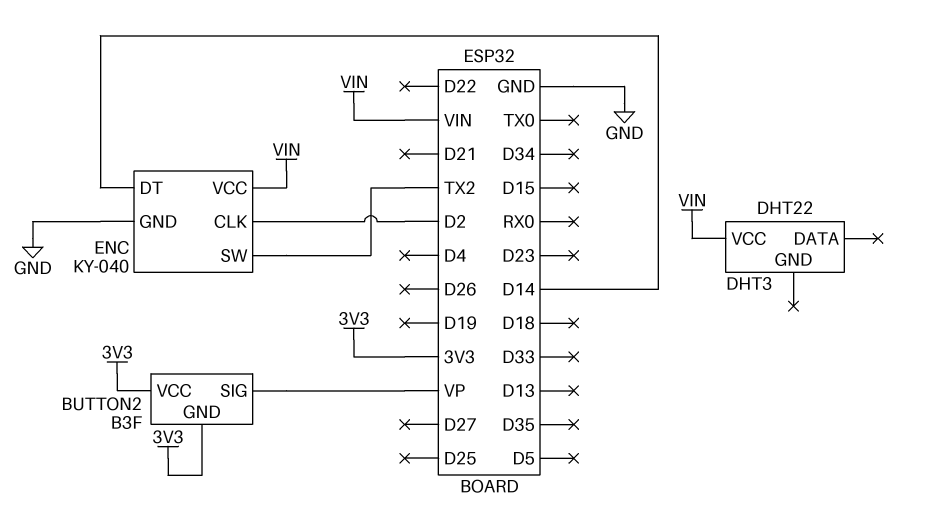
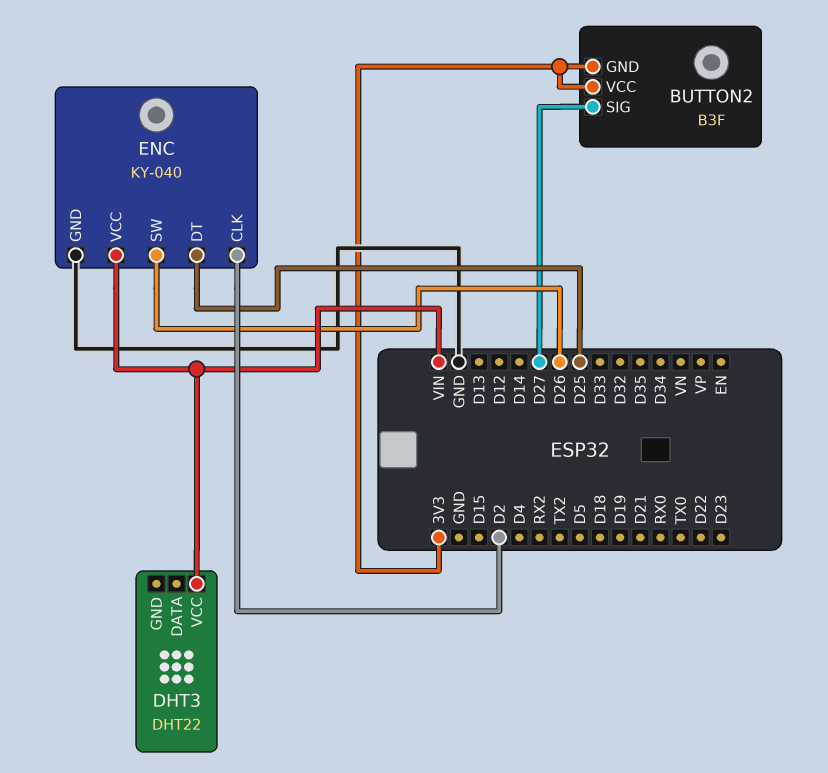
BUTTON2 pin SIG: VP -> D27
ENC pin DT: D14 -> D25
ENC pin SW: TX2 -> D26

